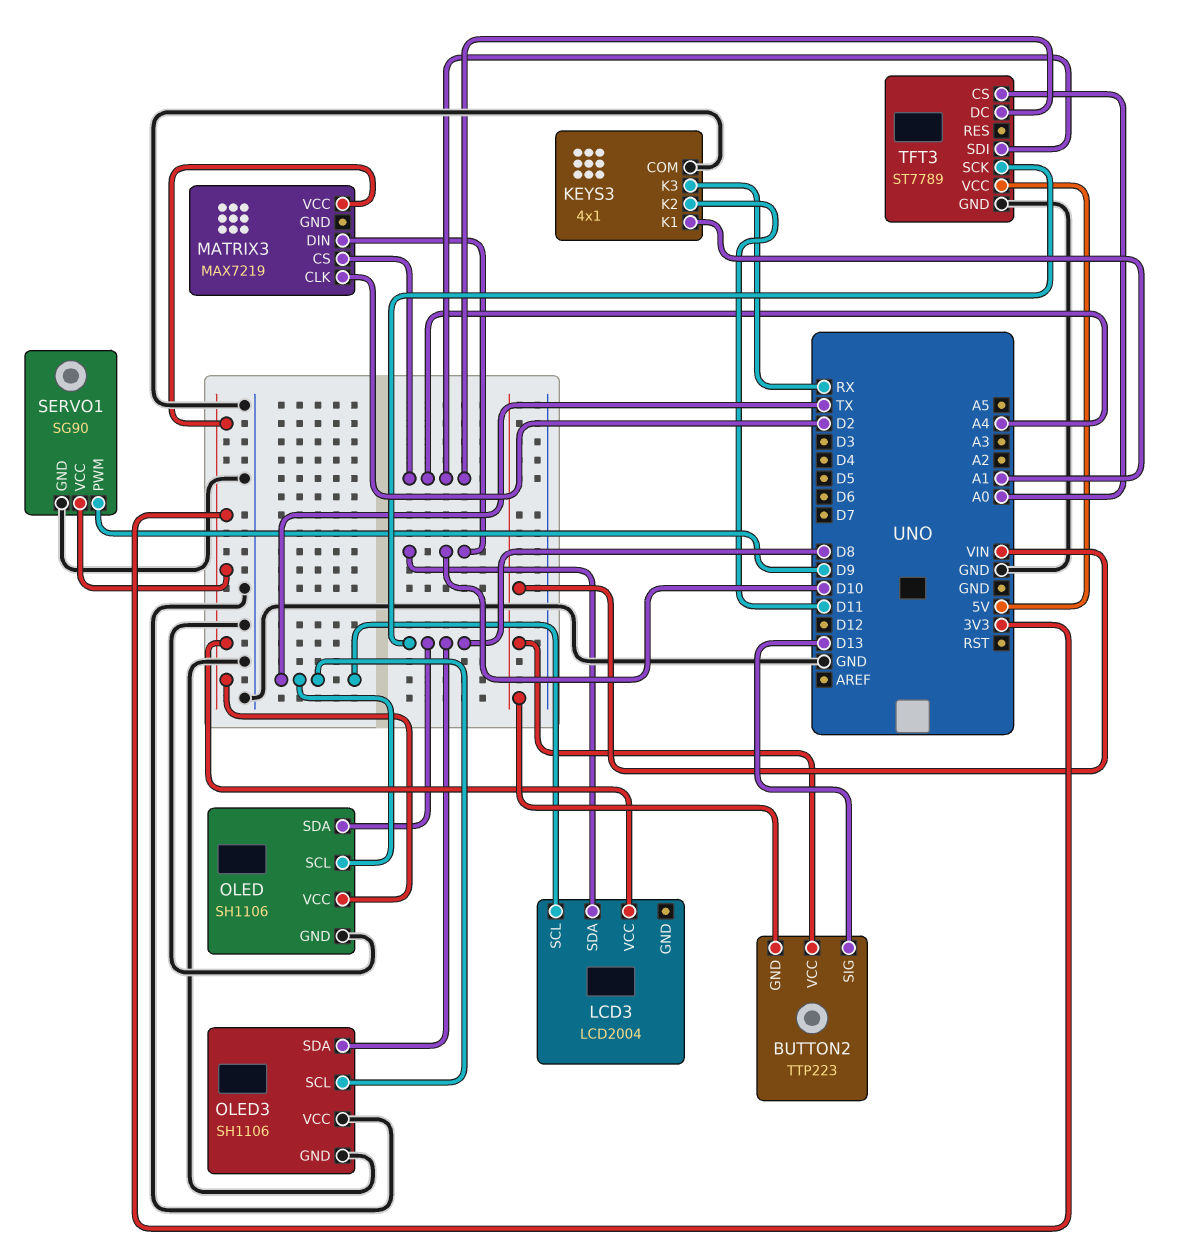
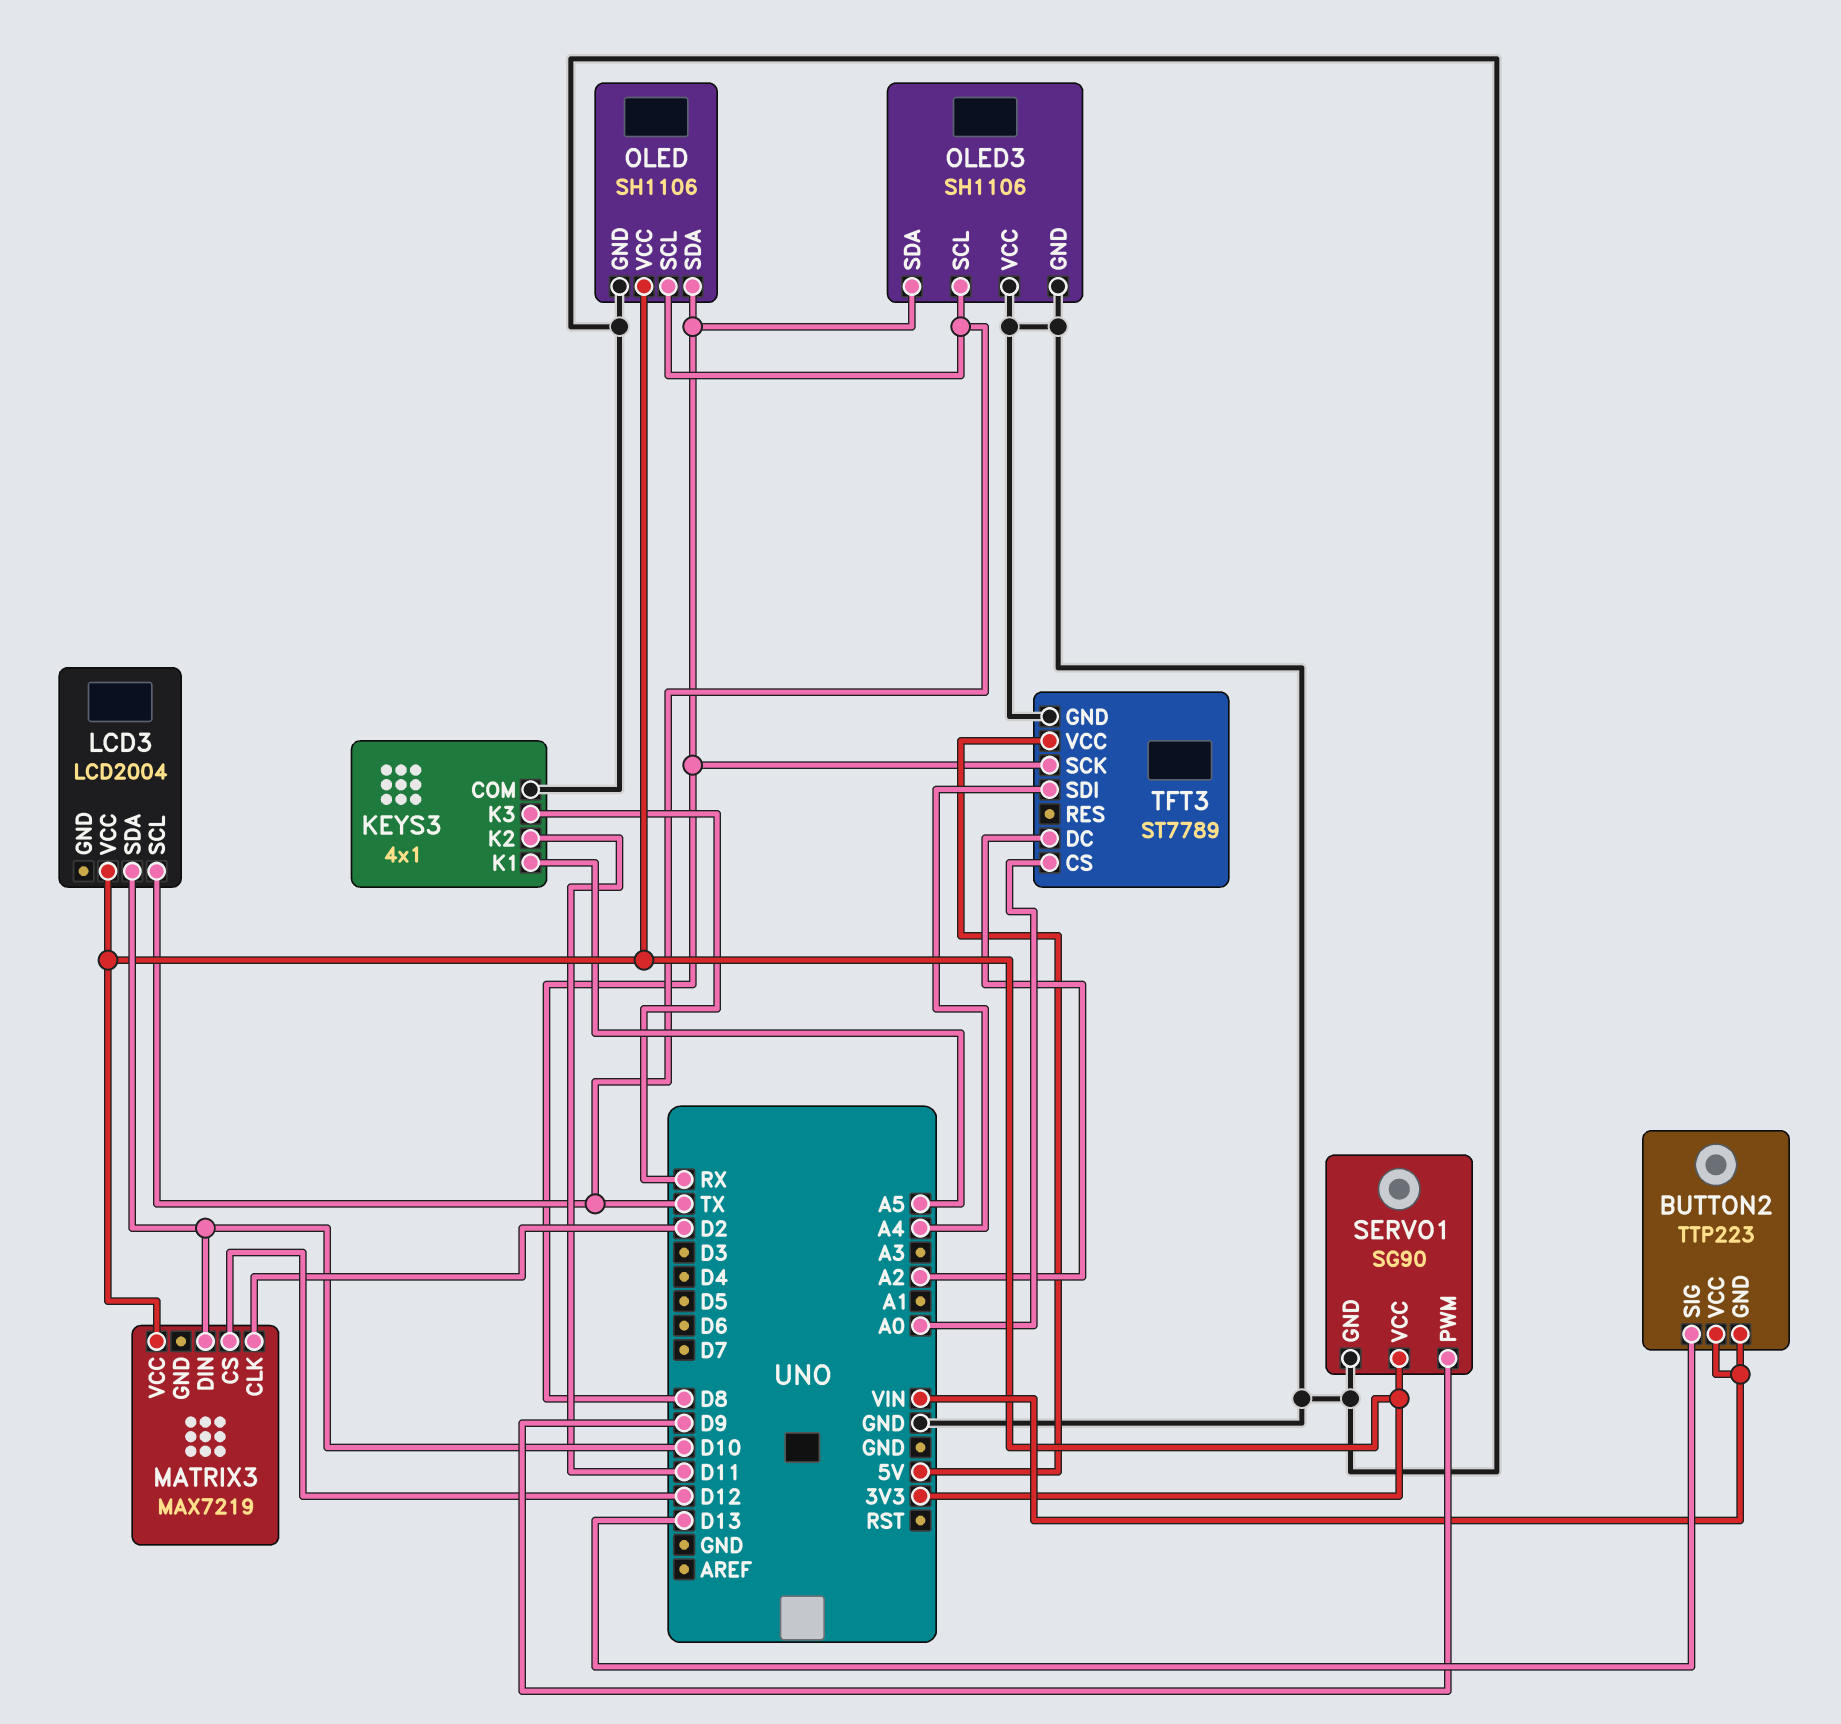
KEYS3 pin K1: A1 -> A5
MATRIX3 pin CS: A4 -> D12
TFT3 pin DC: A4 -> A2

